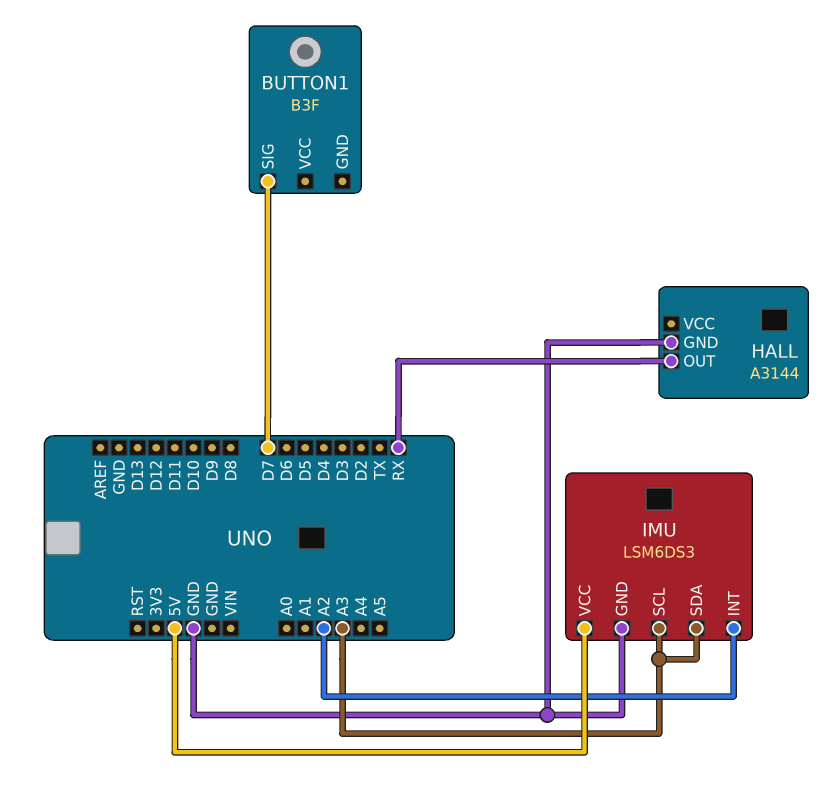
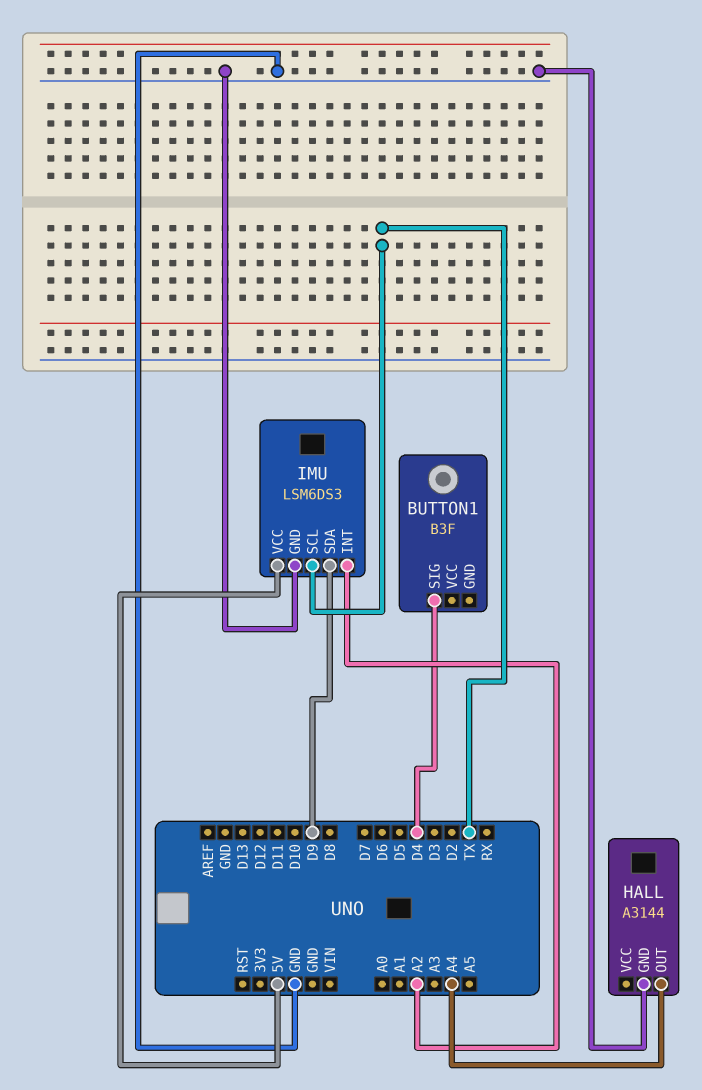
BUTTON1 pin SIG: D7 -> D4
HALL pin OUT: RX -> A4
IMU pin SCL: A3 -> TX
IMU pin SDA: A3 -> D9

